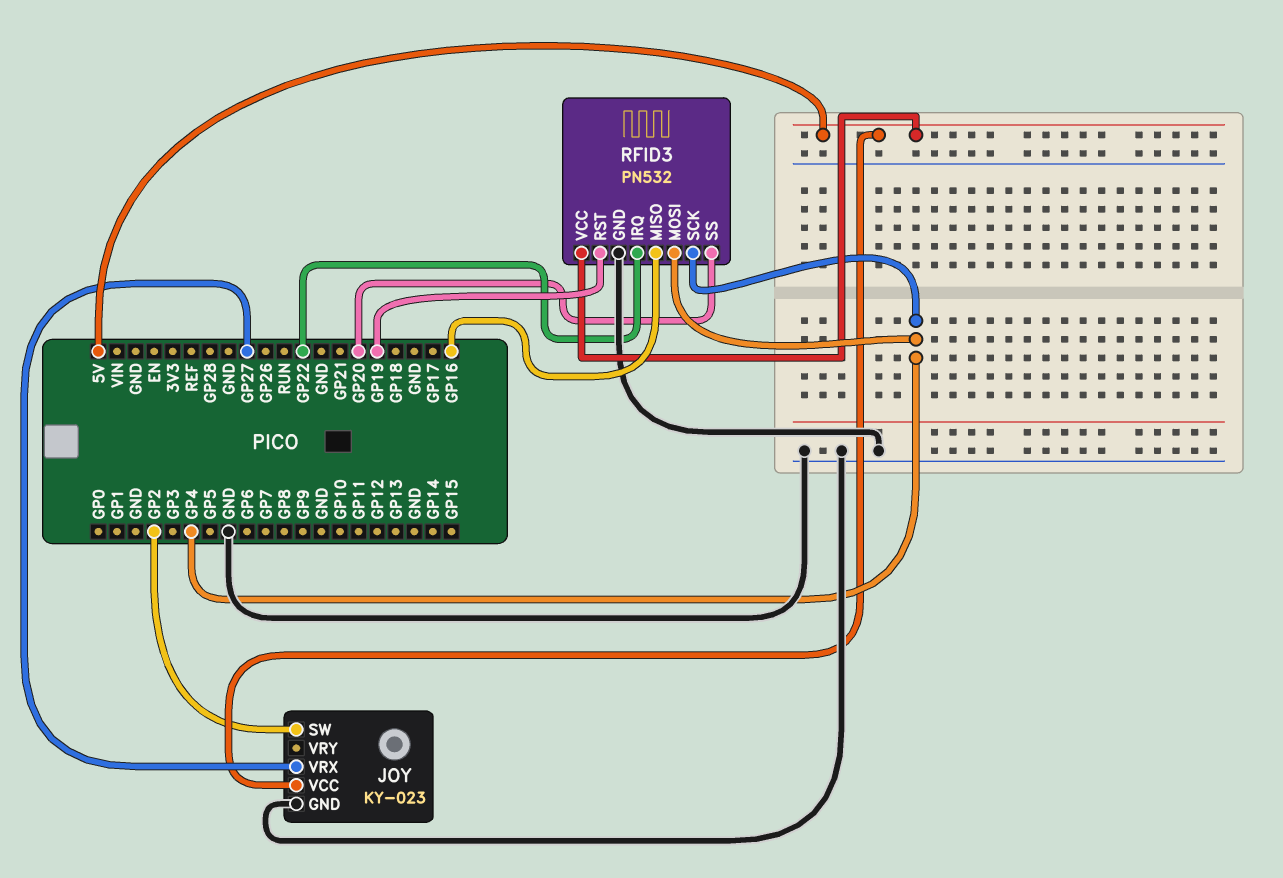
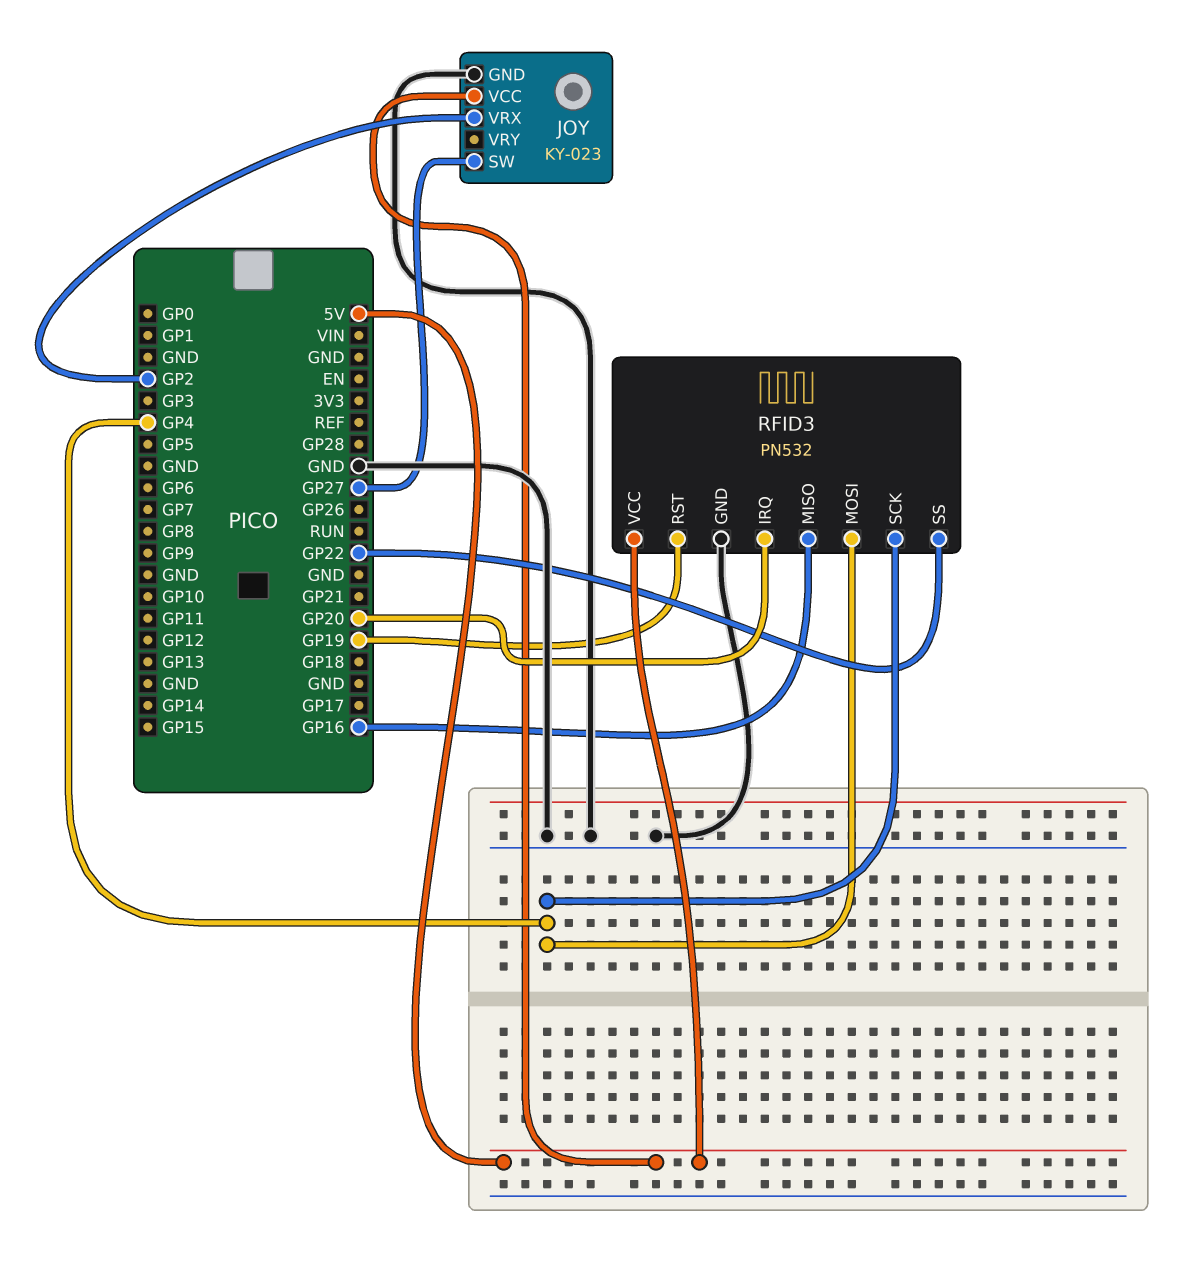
JOY pin SW: GP2 -> GP27
JOY pin VRX: GP27 -> GP2
RFID3 pin IRQ: GP22 -> GP20
RFID3 pin SS: GP20 -> GP22

